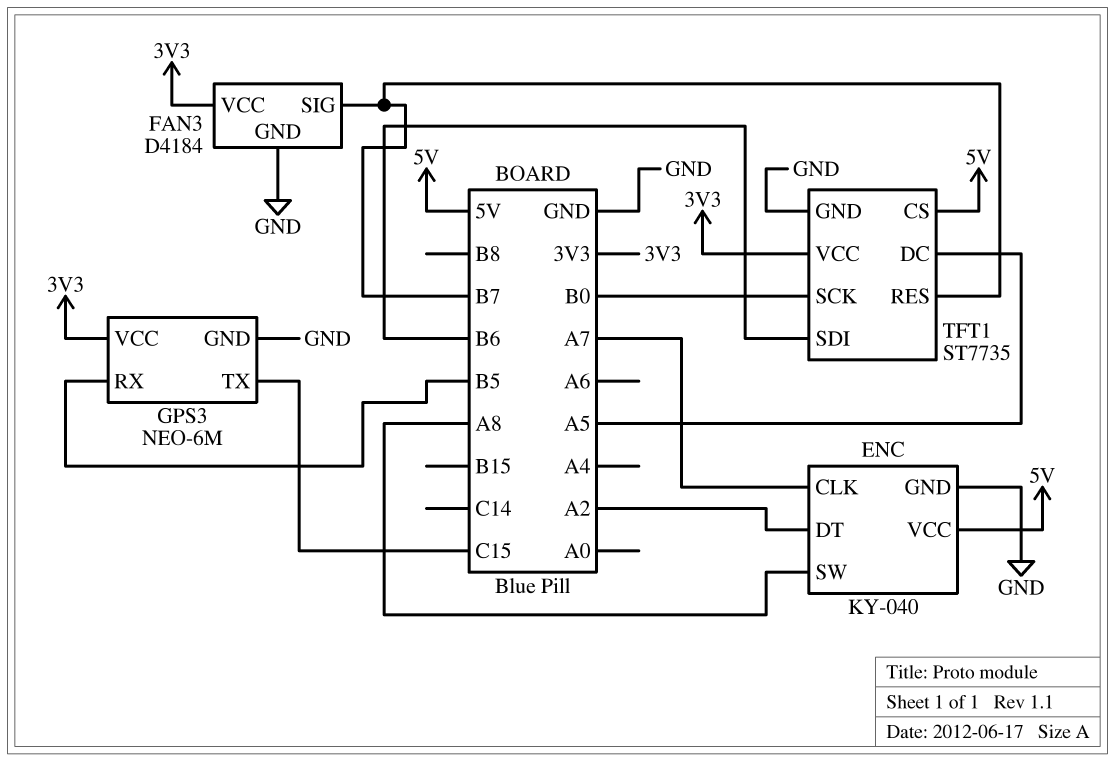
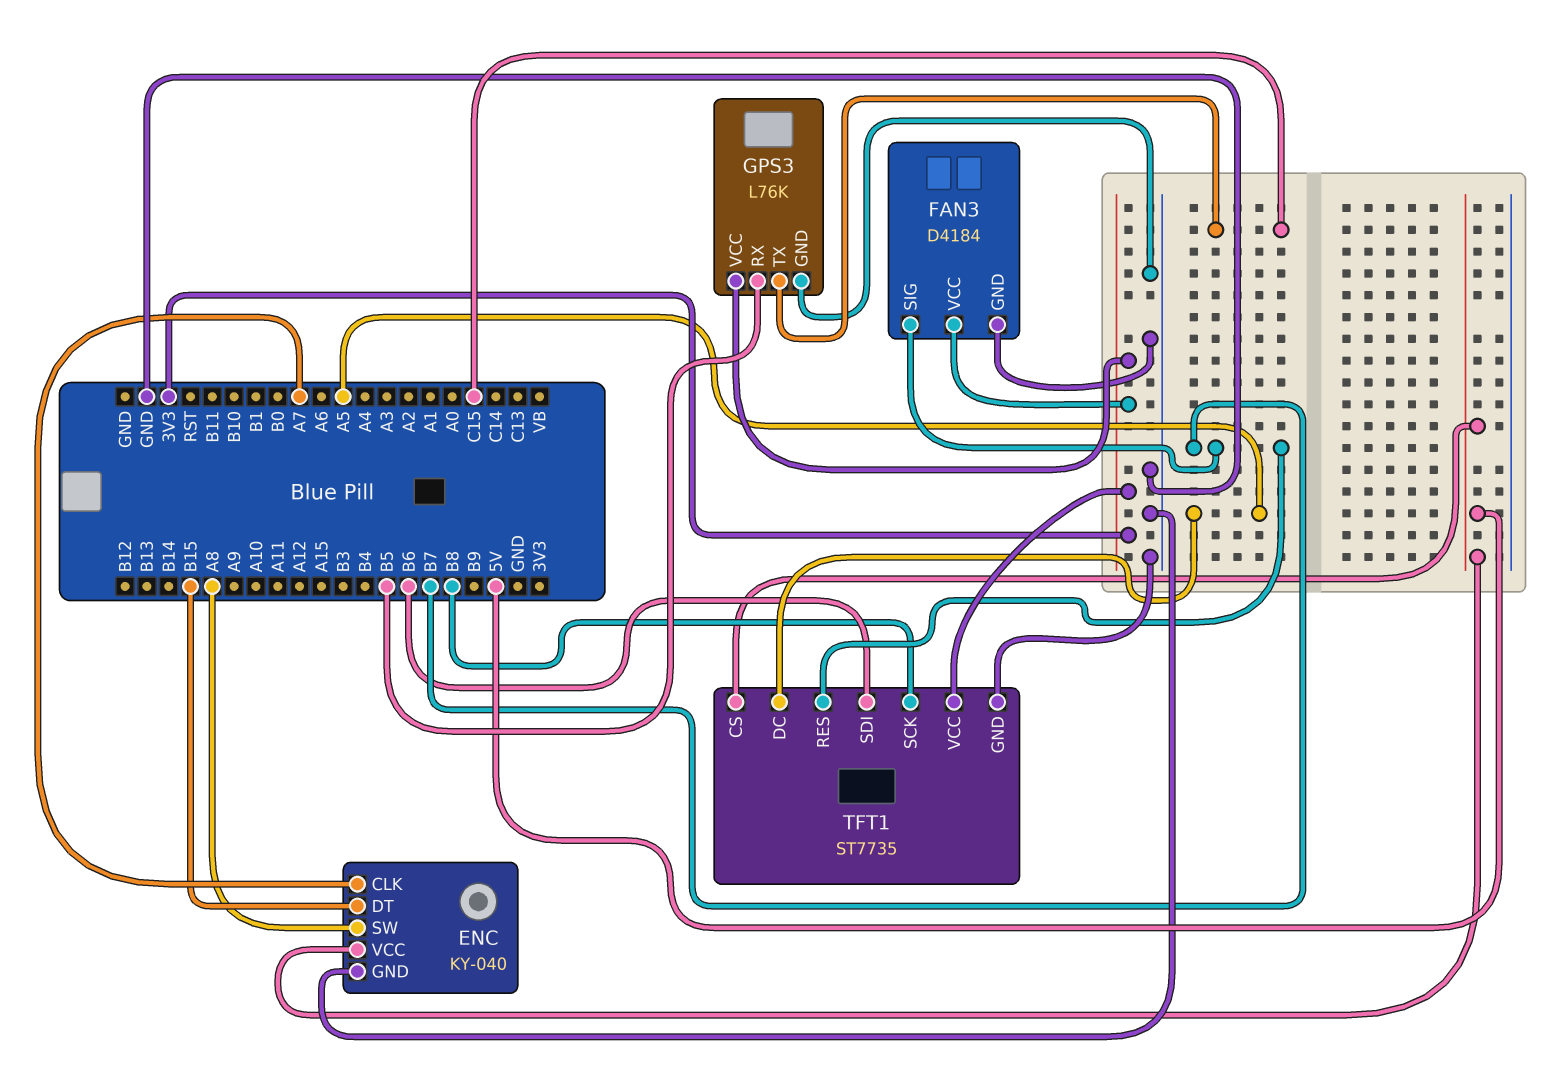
ENC pin DT: A2 -> B15
GPS3: NEO-6M -> L76K
TFT1 pin SCK: B0 -> B8

